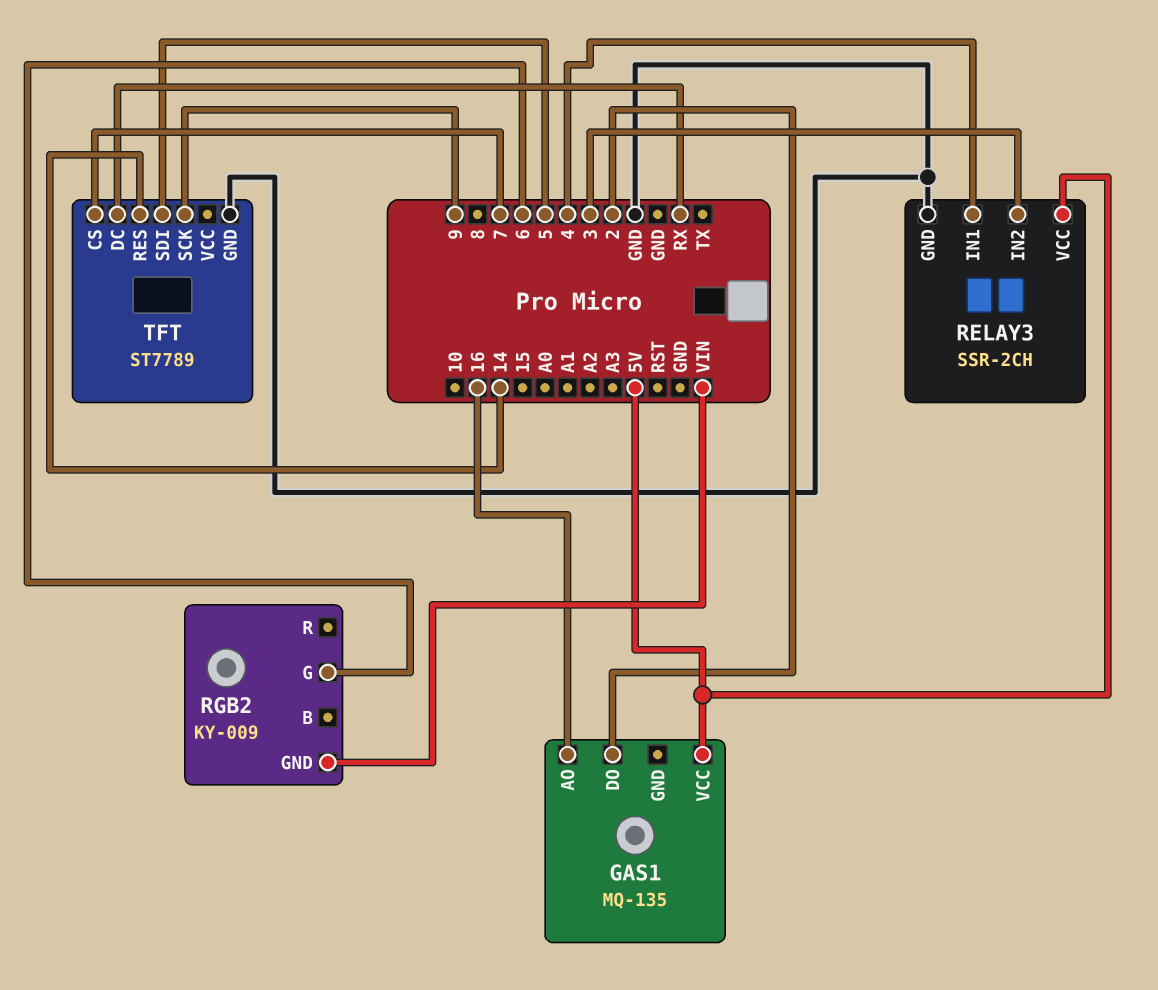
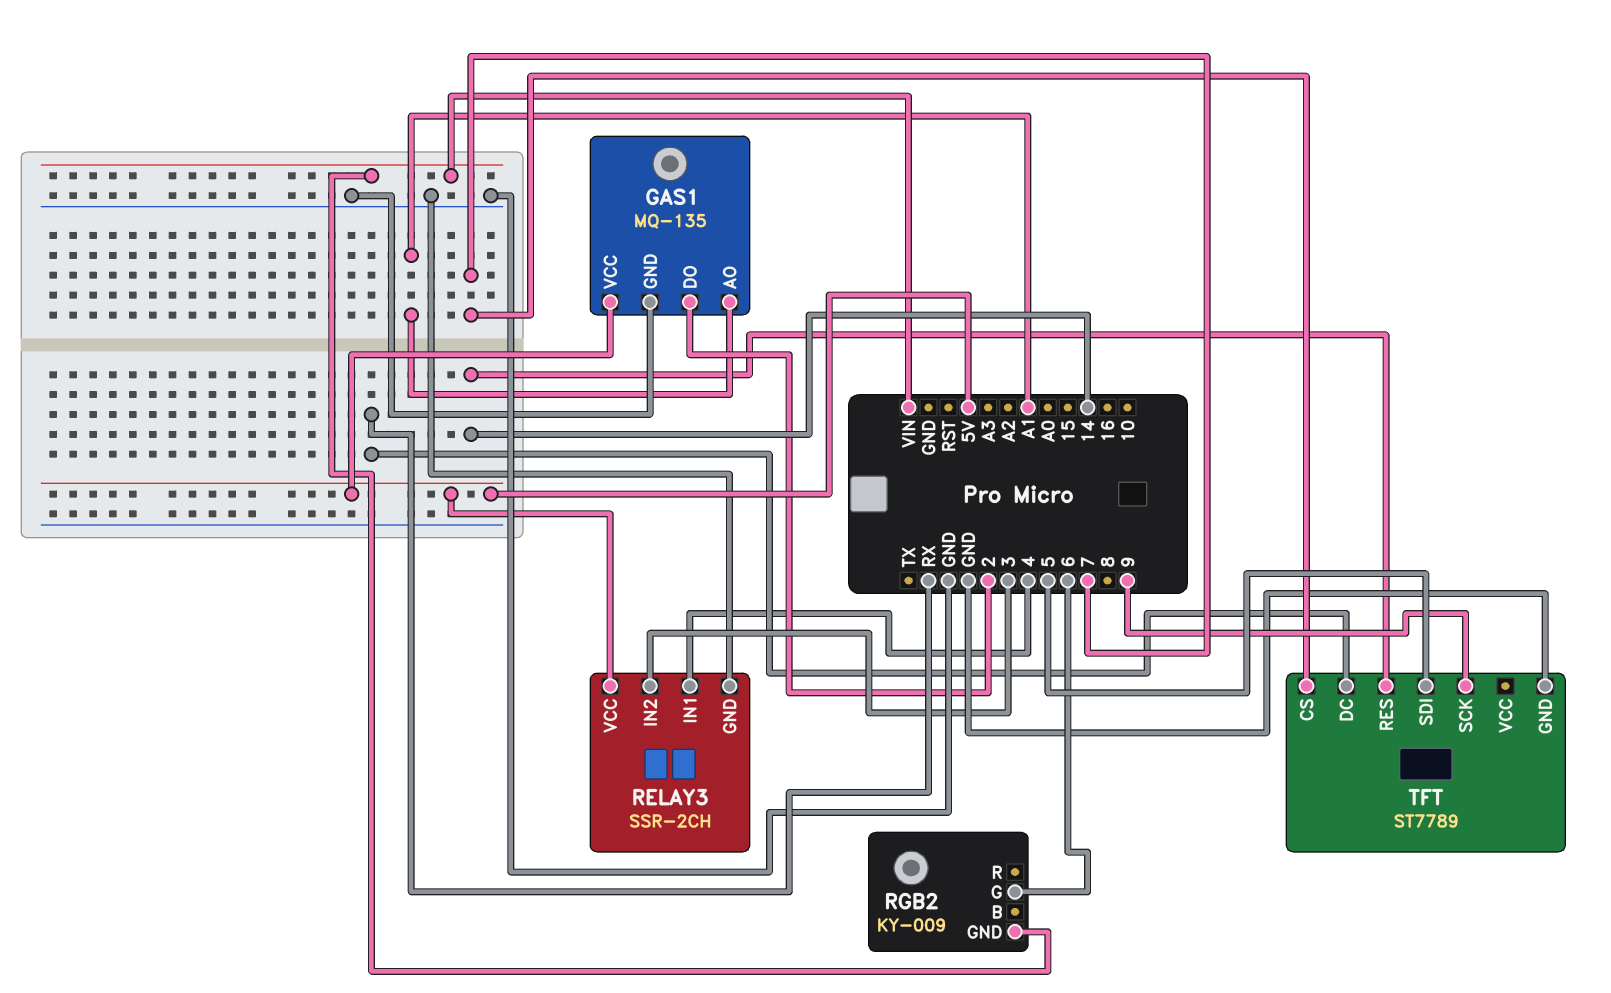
GAS1 pin AO: 16 -> A1
GAS1 pin GND: none -> GND

